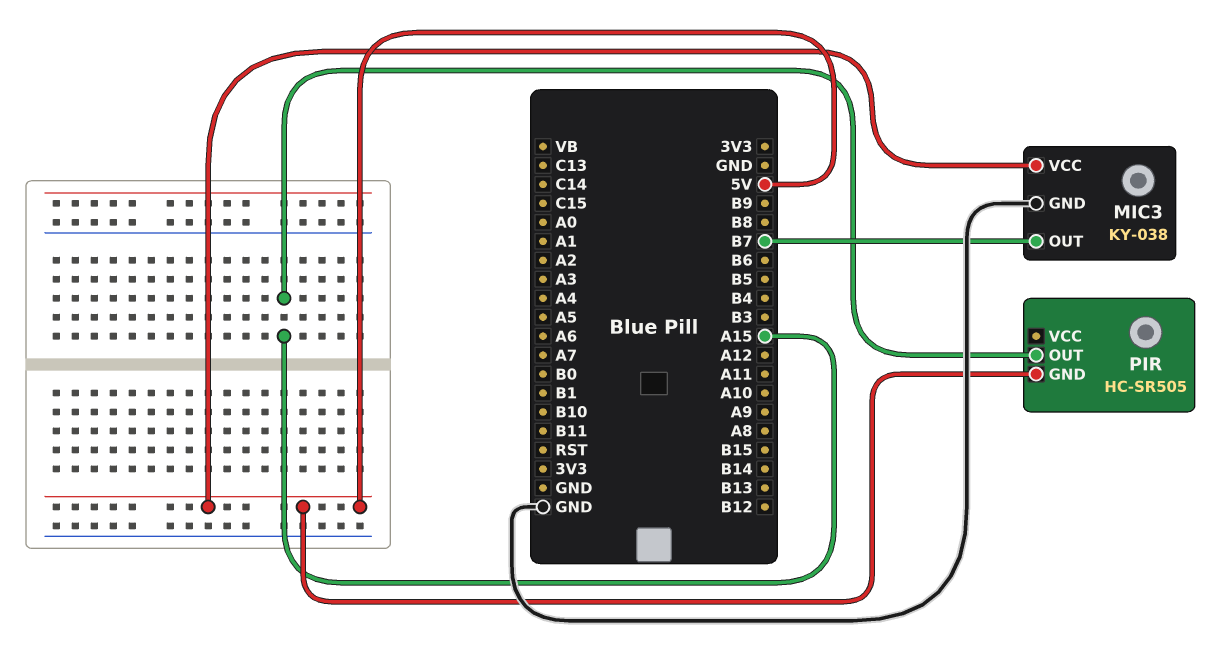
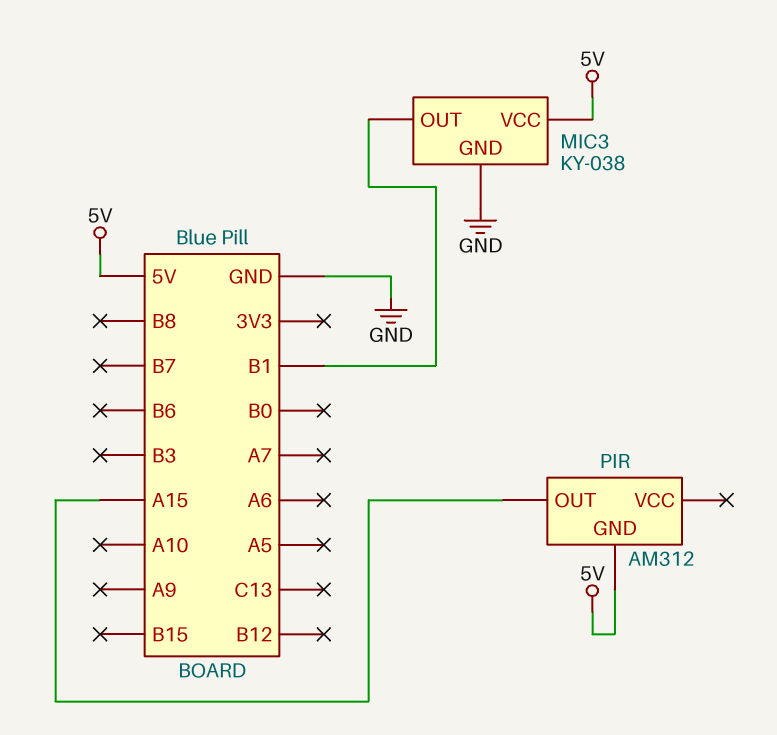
MIC3 pin OUT: B7 -> B1
PIR: HC-SR505 -> AM312

